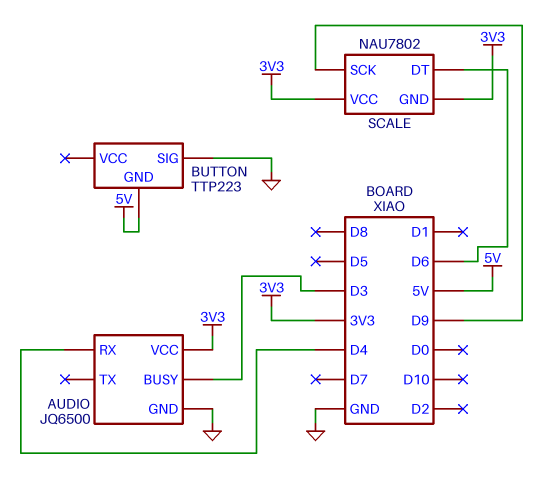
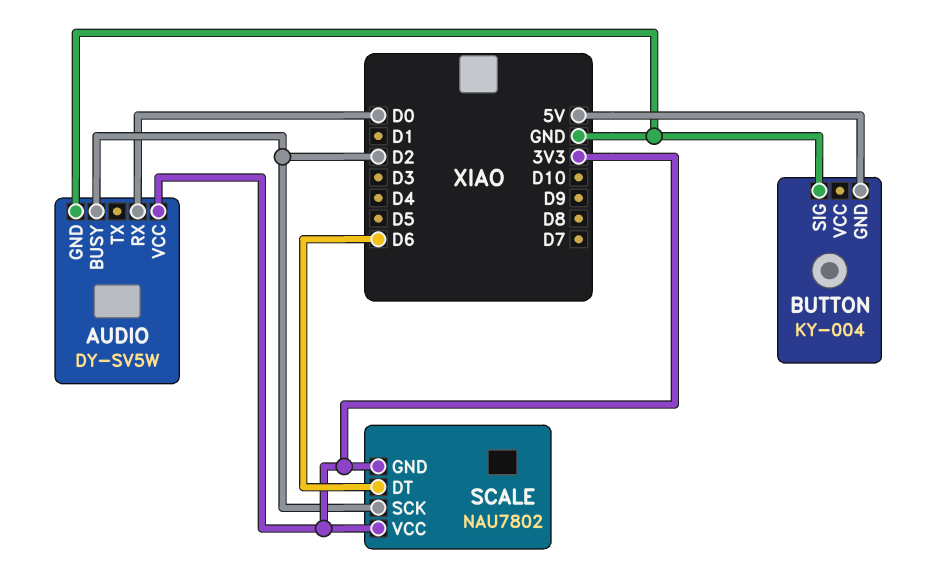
AUDIO: JQ6500 -> DY-SV5W
AUDIO pin BUSY: D3 -> D2
AUDIO pin RX: D4 -> D0
BUTTON: TTP223 -> KY-004
SCALE pin SCK: D9 -> D2

